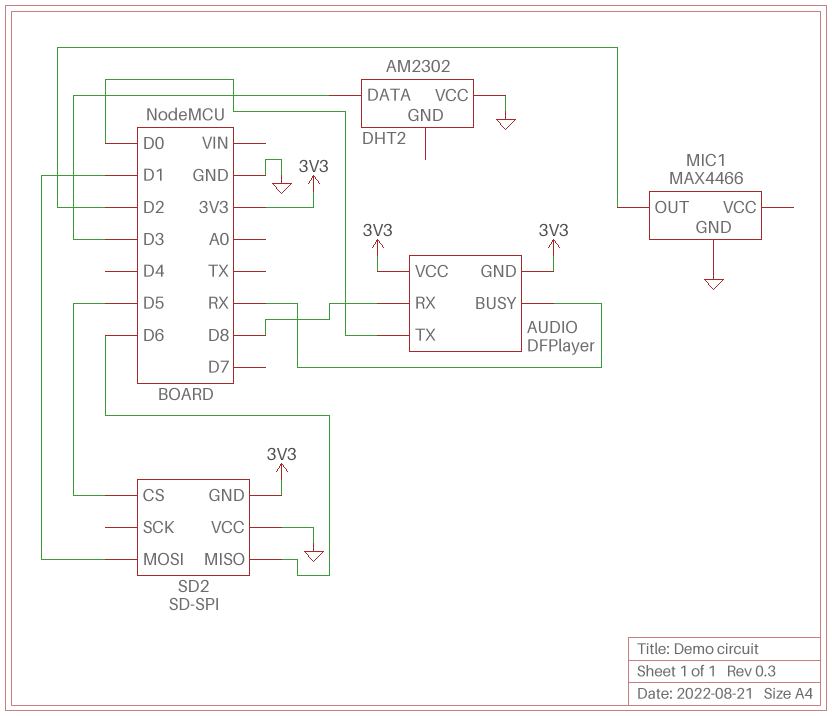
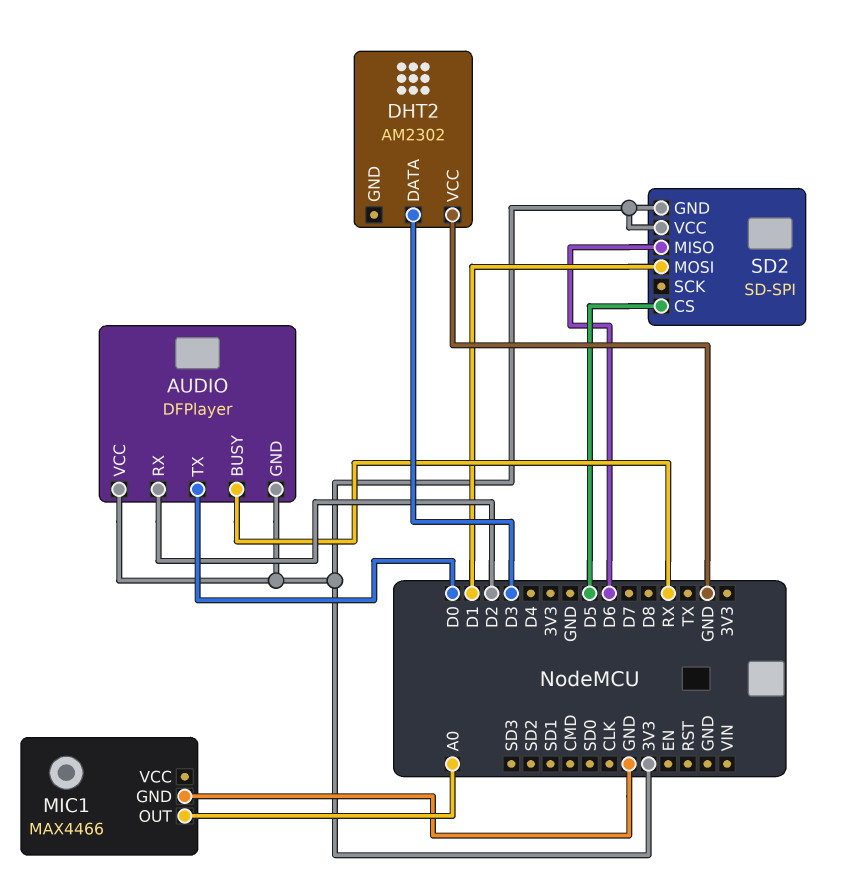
AUDIO pin RX: D8 -> D2
MIC1 pin OUT: D2 -> A0
SD2 pin VCC: GND -> 3V3

